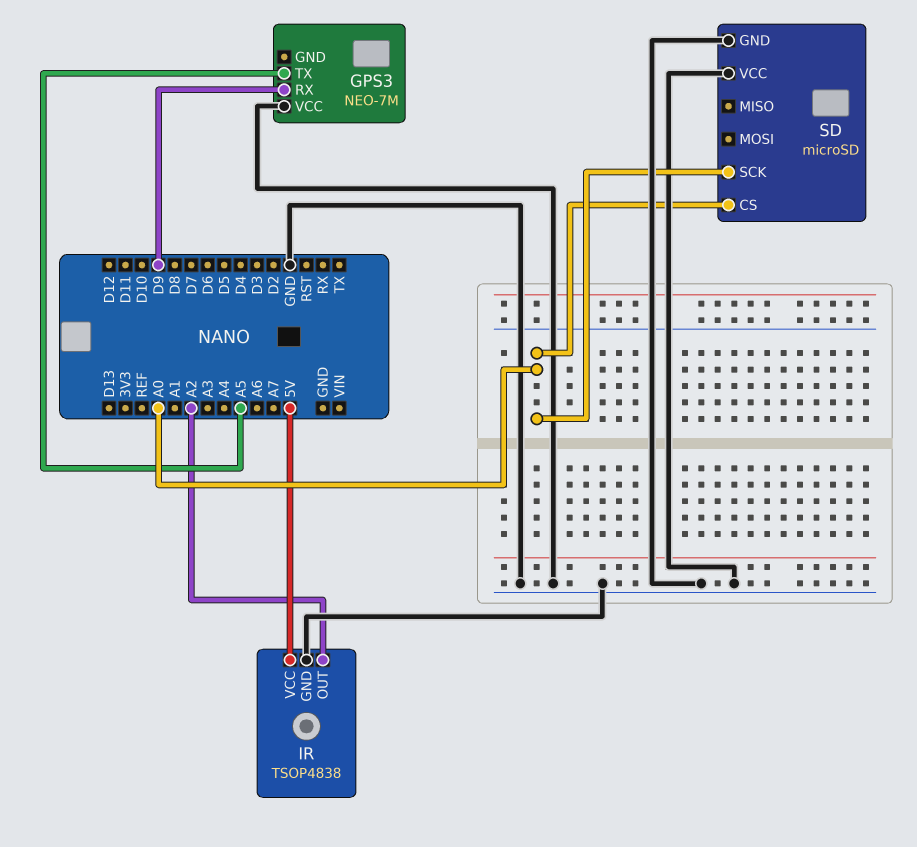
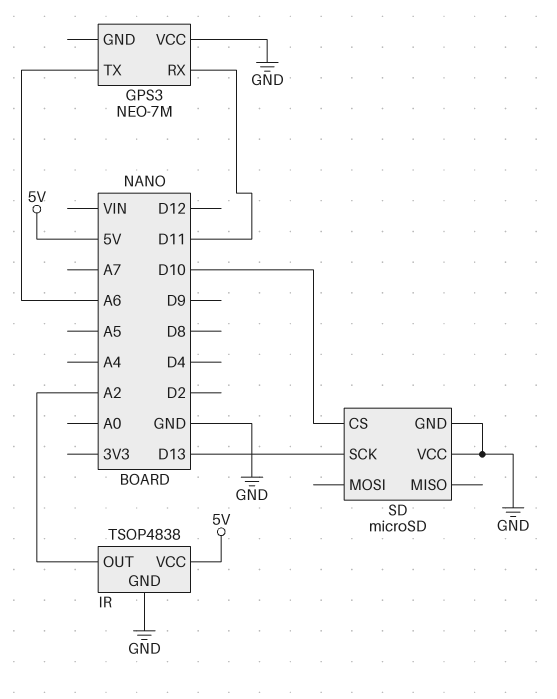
GPS3 pin RX: D9 -> D11
GPS3 pin TX: A5 -> A6
SD pin CS: A0 -> D10
SD pin SCK: A0 -> D13

